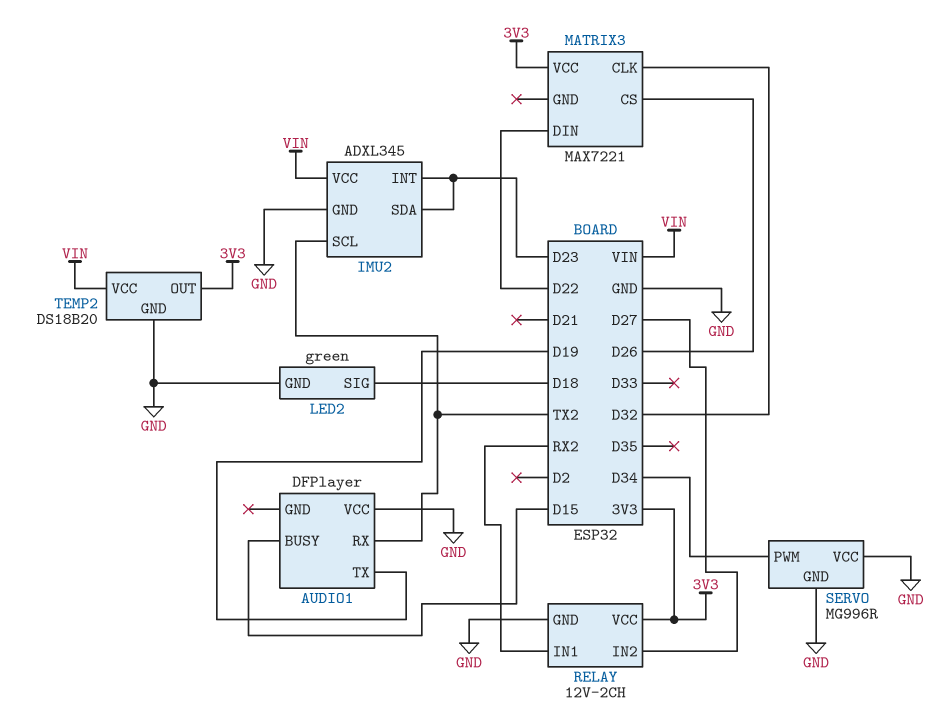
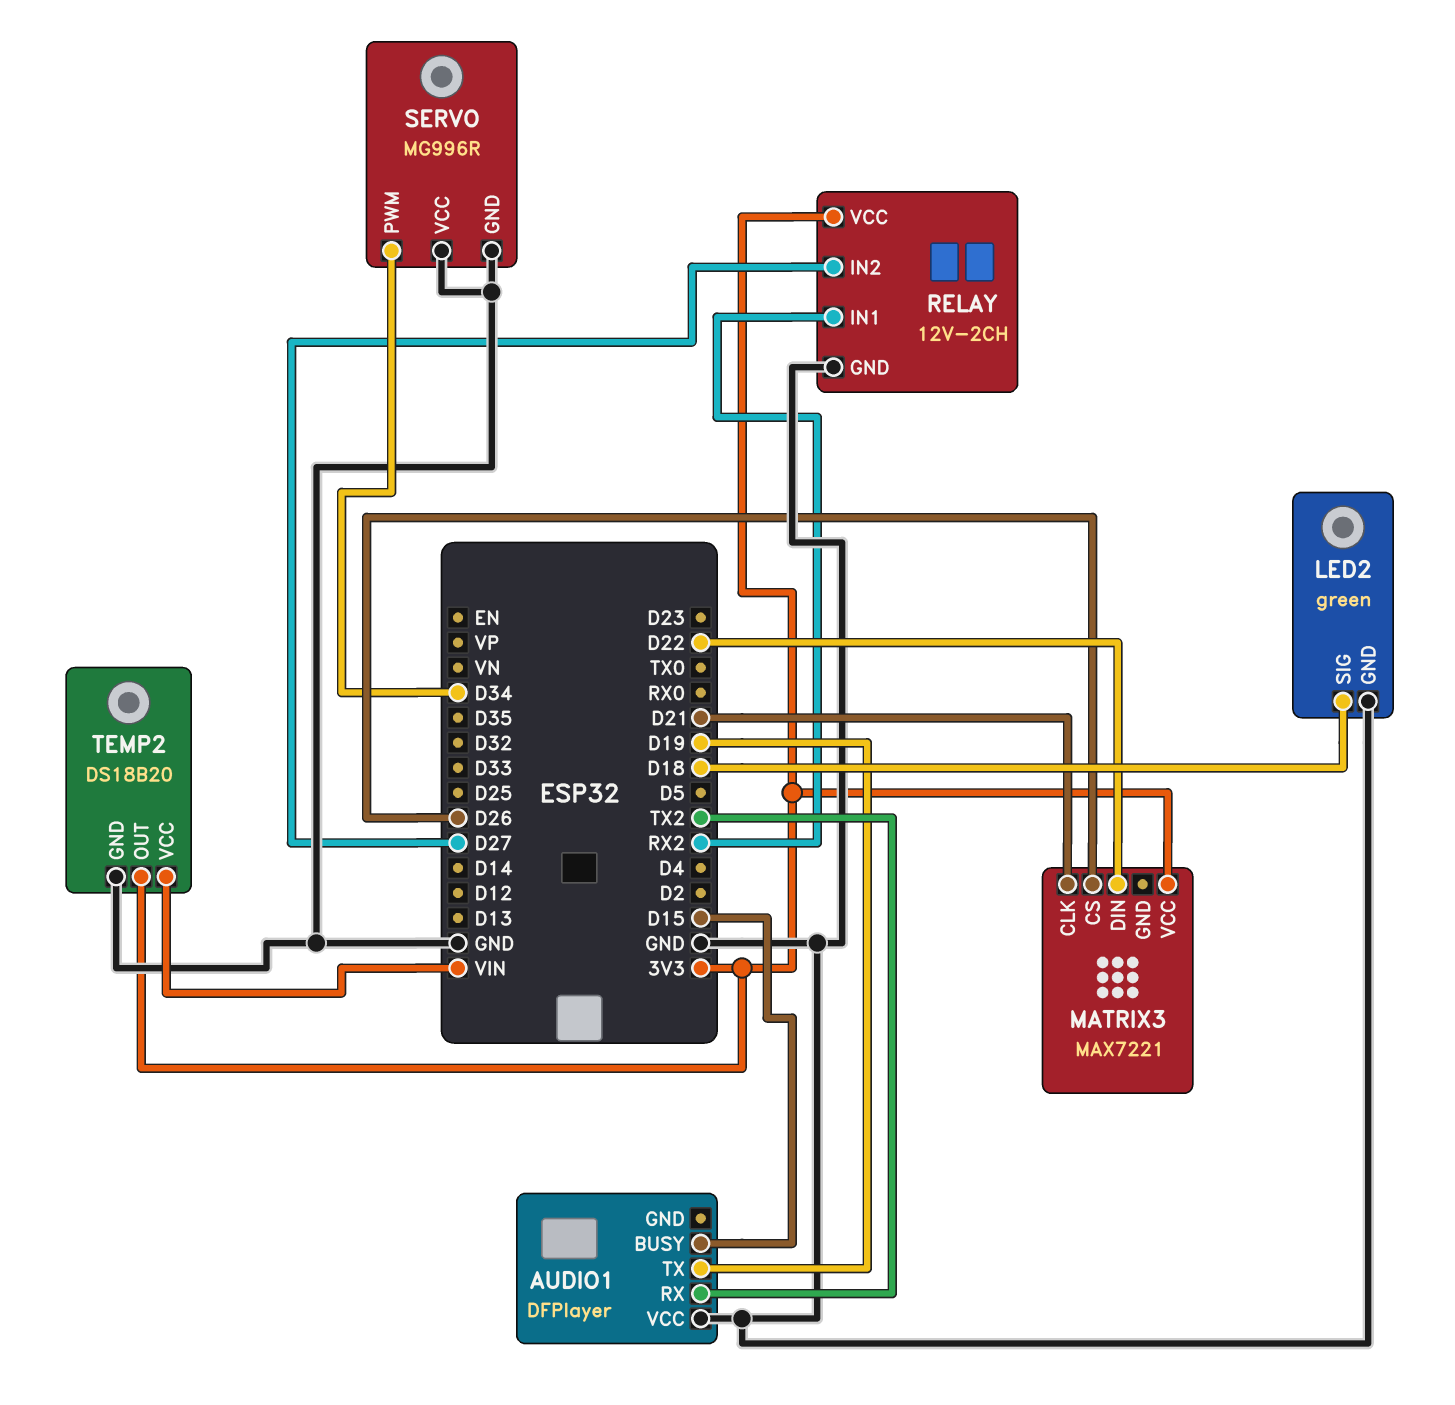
IMU2: ADXL345 -> none
IMU2 pin GND: GND -> none
IMU2 pin INT: D23 -> none
IMU2 pin SCL: TX2 -> none
IMU2 pin SDA: D23 -> none
IMU2 pin VCC: VIN -> none
MATRIX3 pin CLK: D32 -> D21

